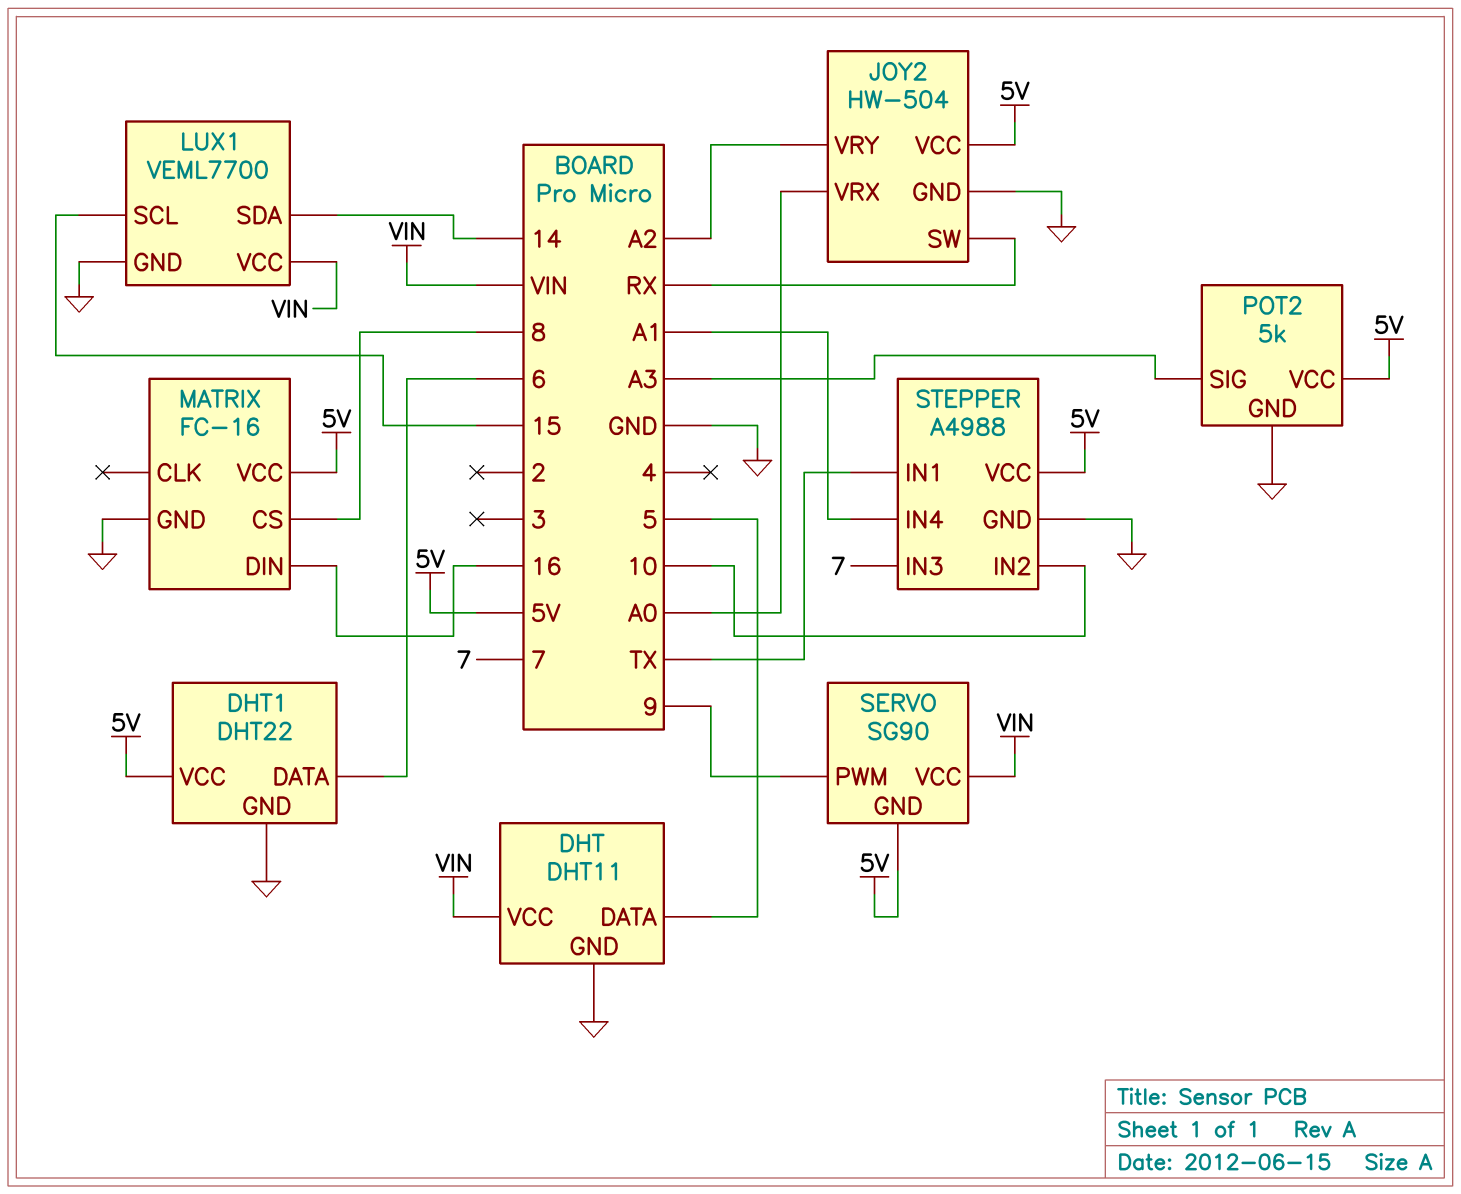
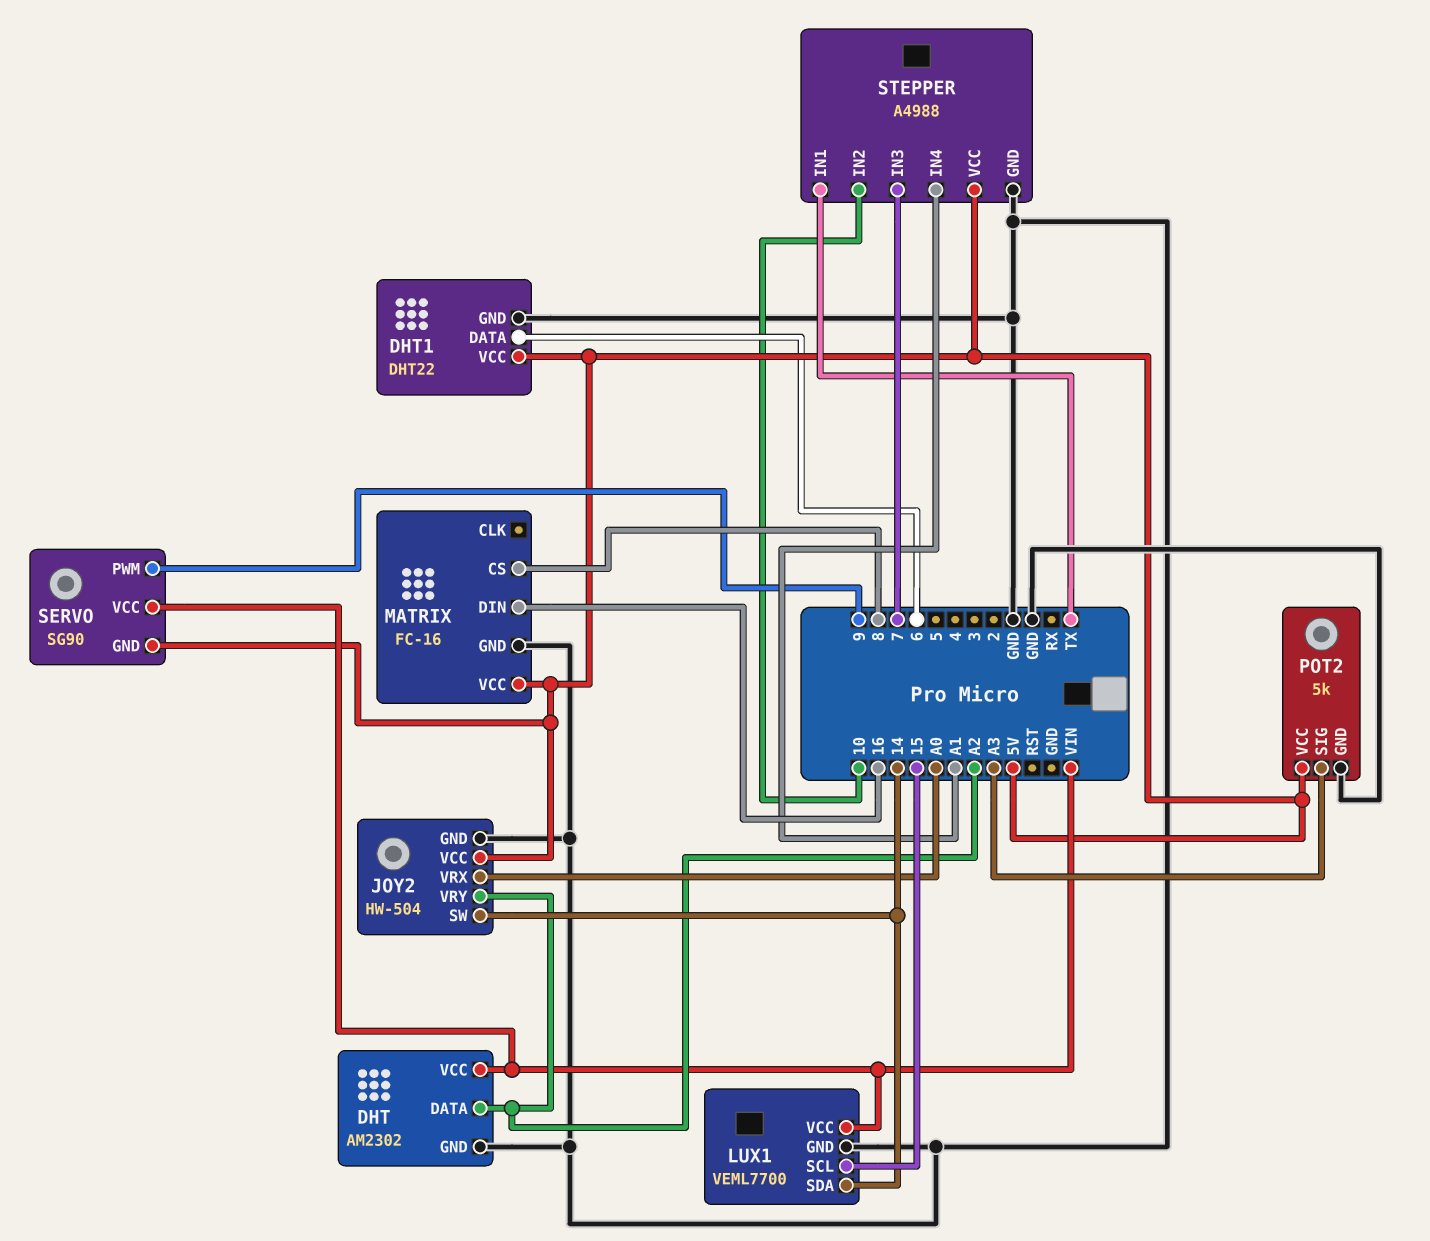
DHT: DHT11 -> AM2302
DHT pin DATA: 5 -> A2
JOY2 pin SW: RX -> 14

